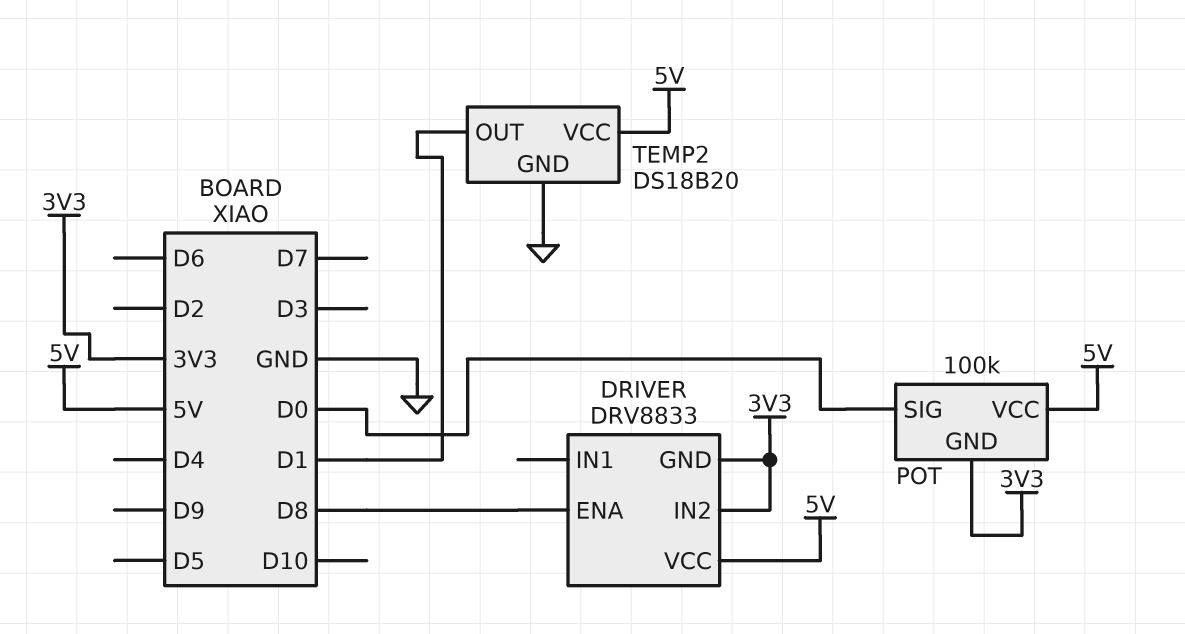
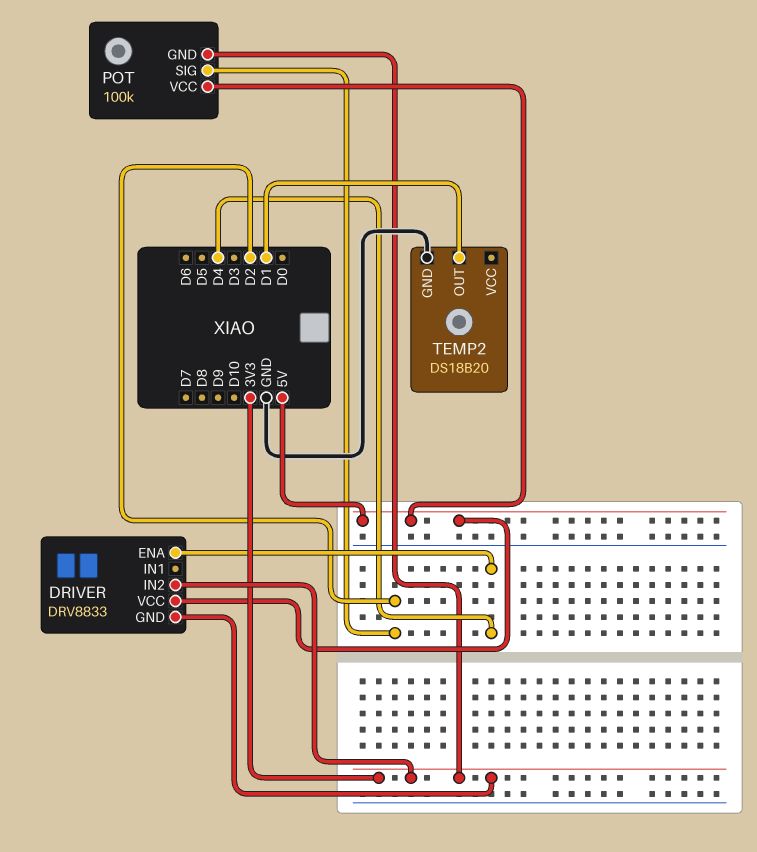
DRIVER pin ENA: D8 -> D4
POT pin SIG: D0 -> D2
TEMP2 pin VCC: 5V -> none

